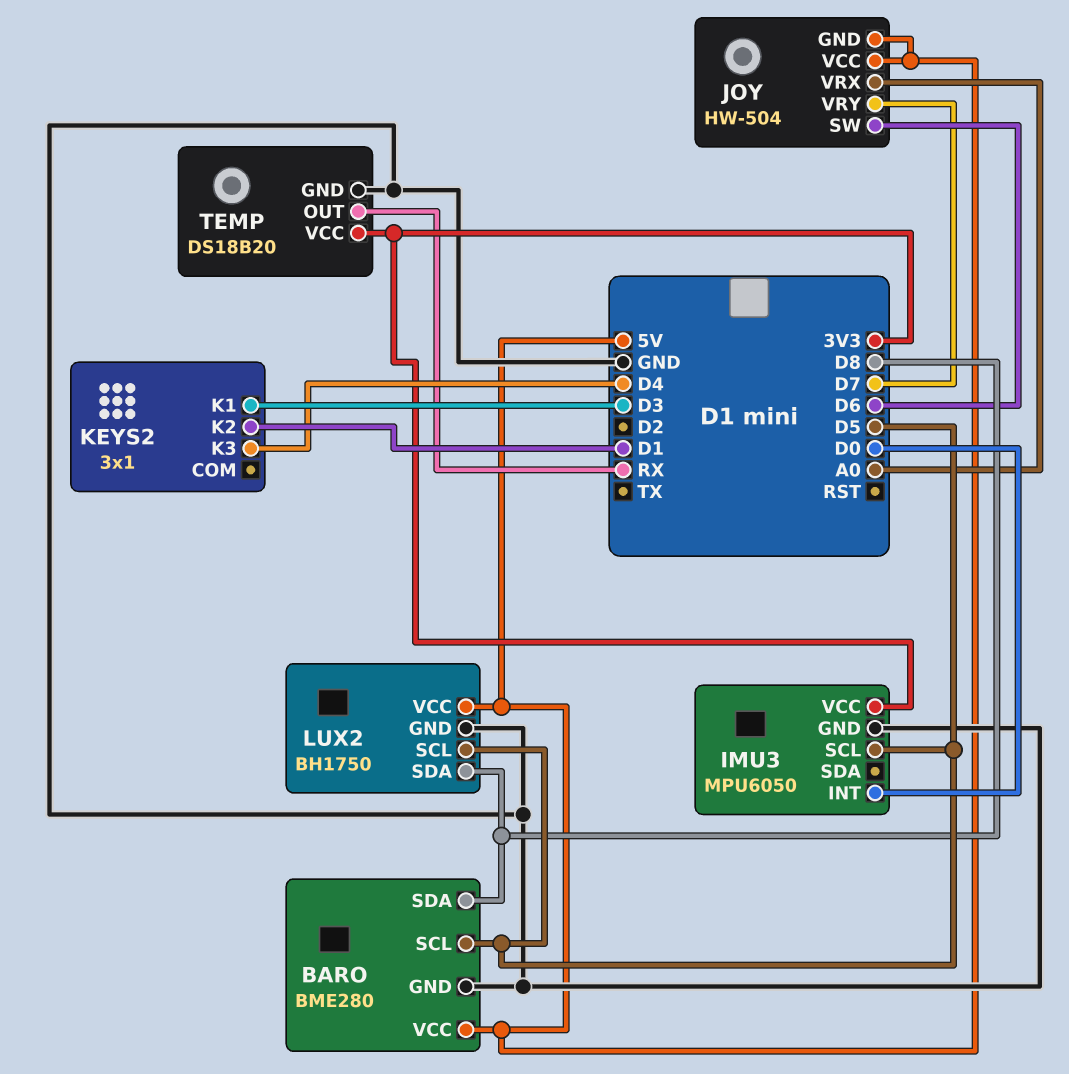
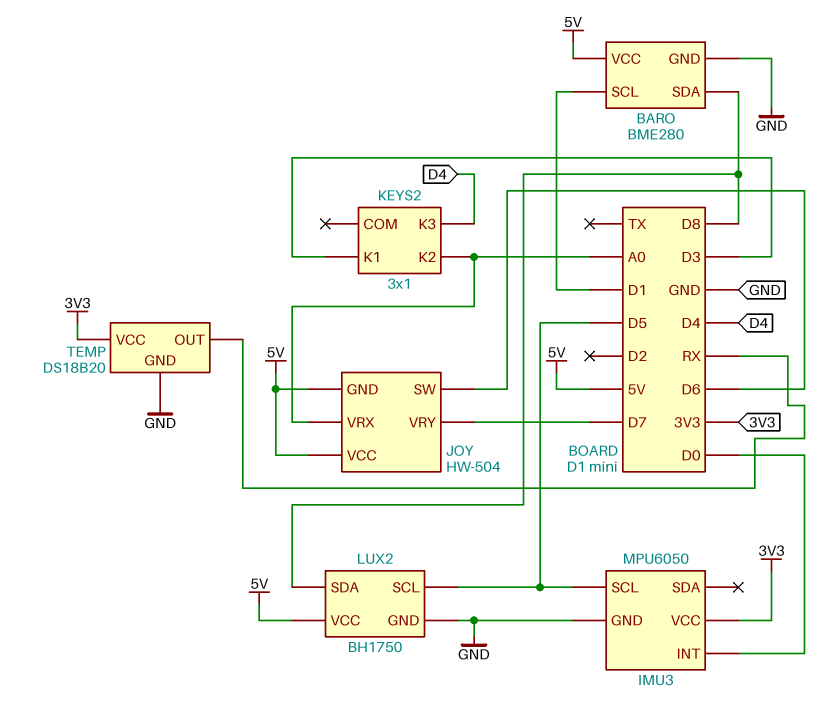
BARO pin SCL: D5 -> D1
KEYS2 pin K2: D1 -> A0

